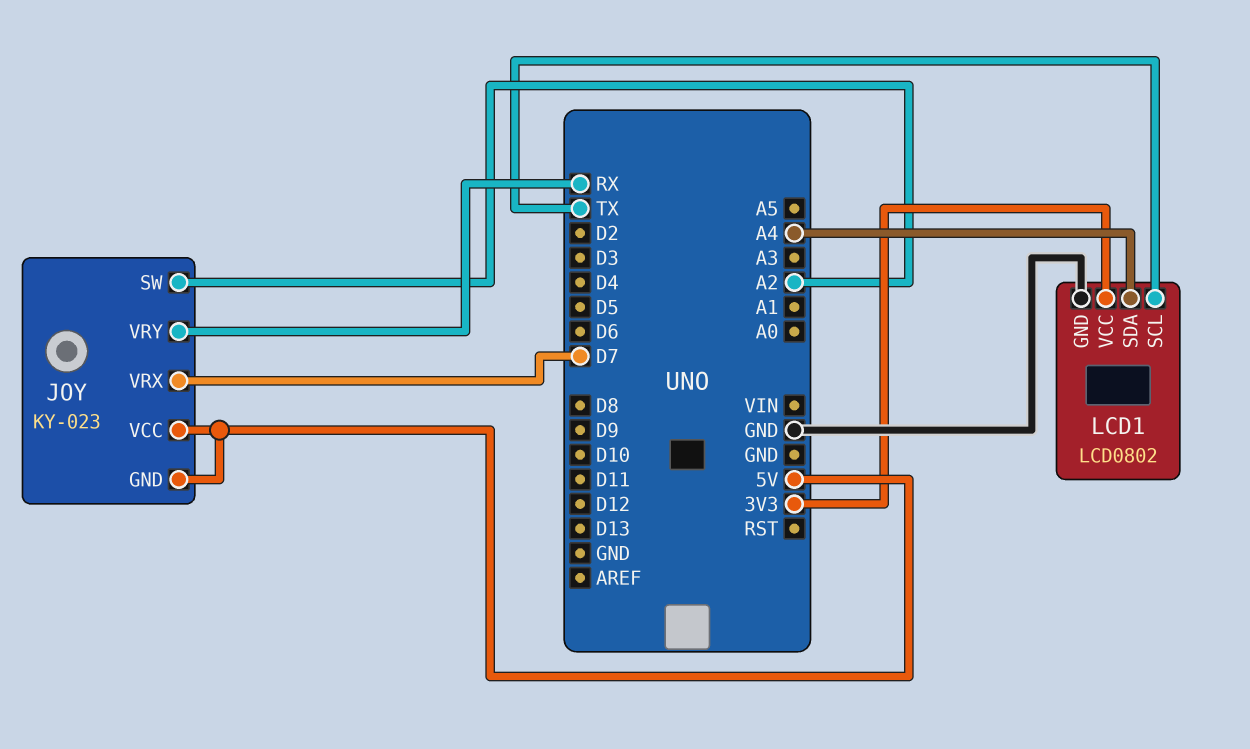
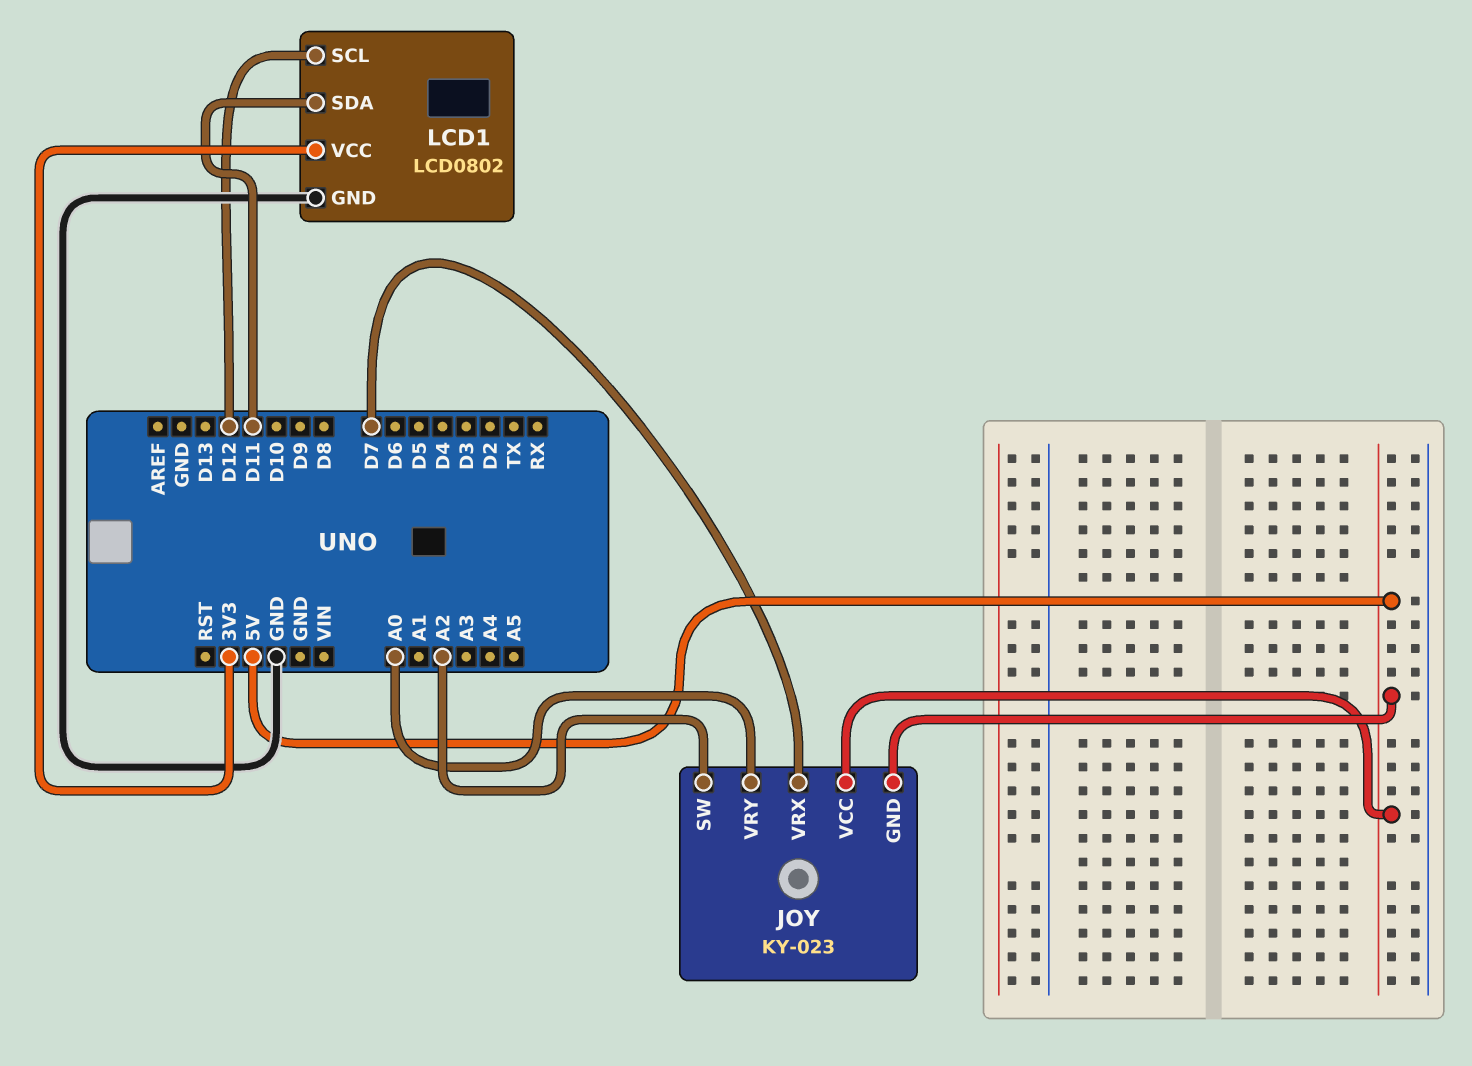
JOY pin VRY: RX -> A0
LCD1 pin SCL: TX -> D12
LCD1 pin SDA: A4 -> D11

